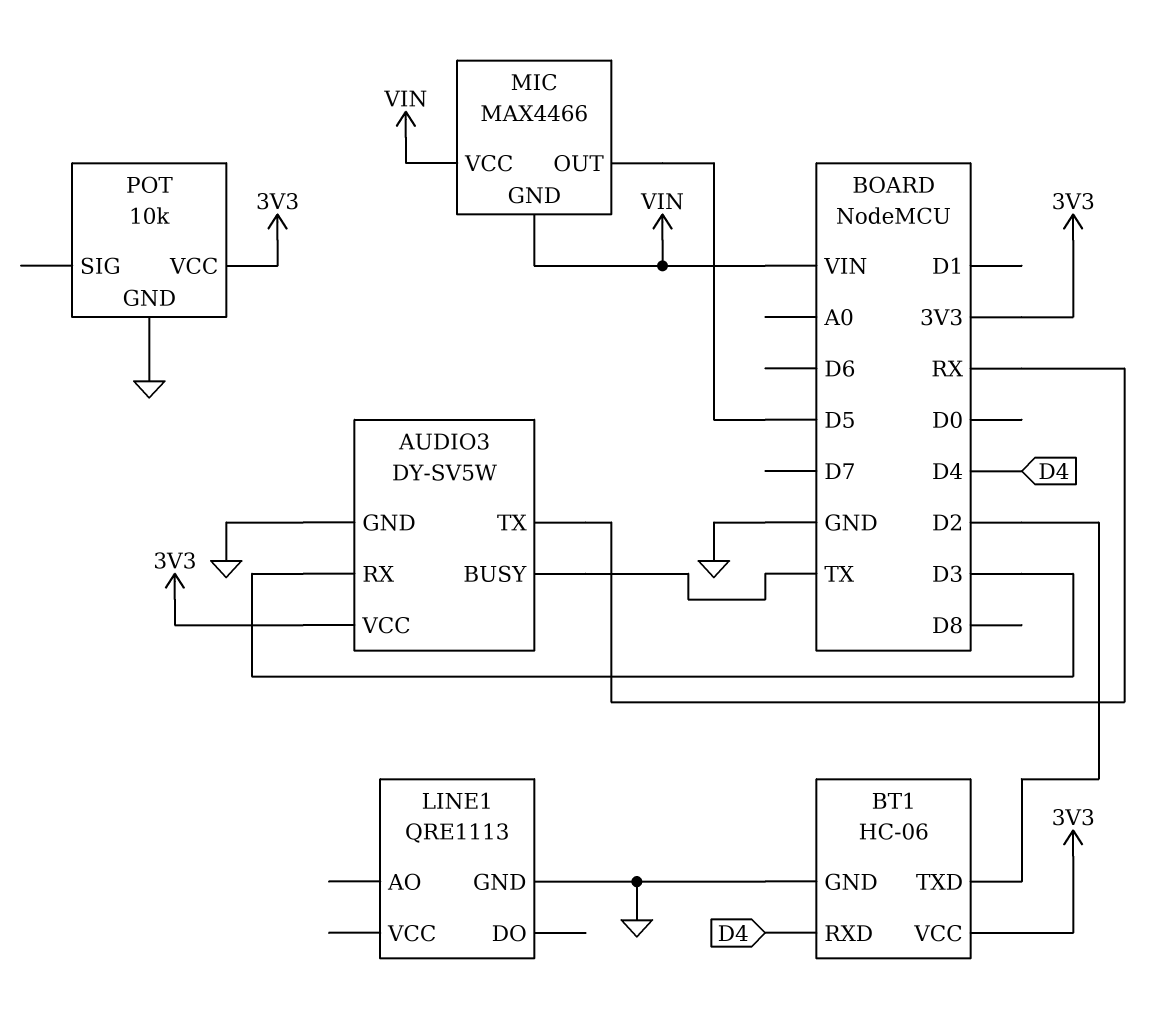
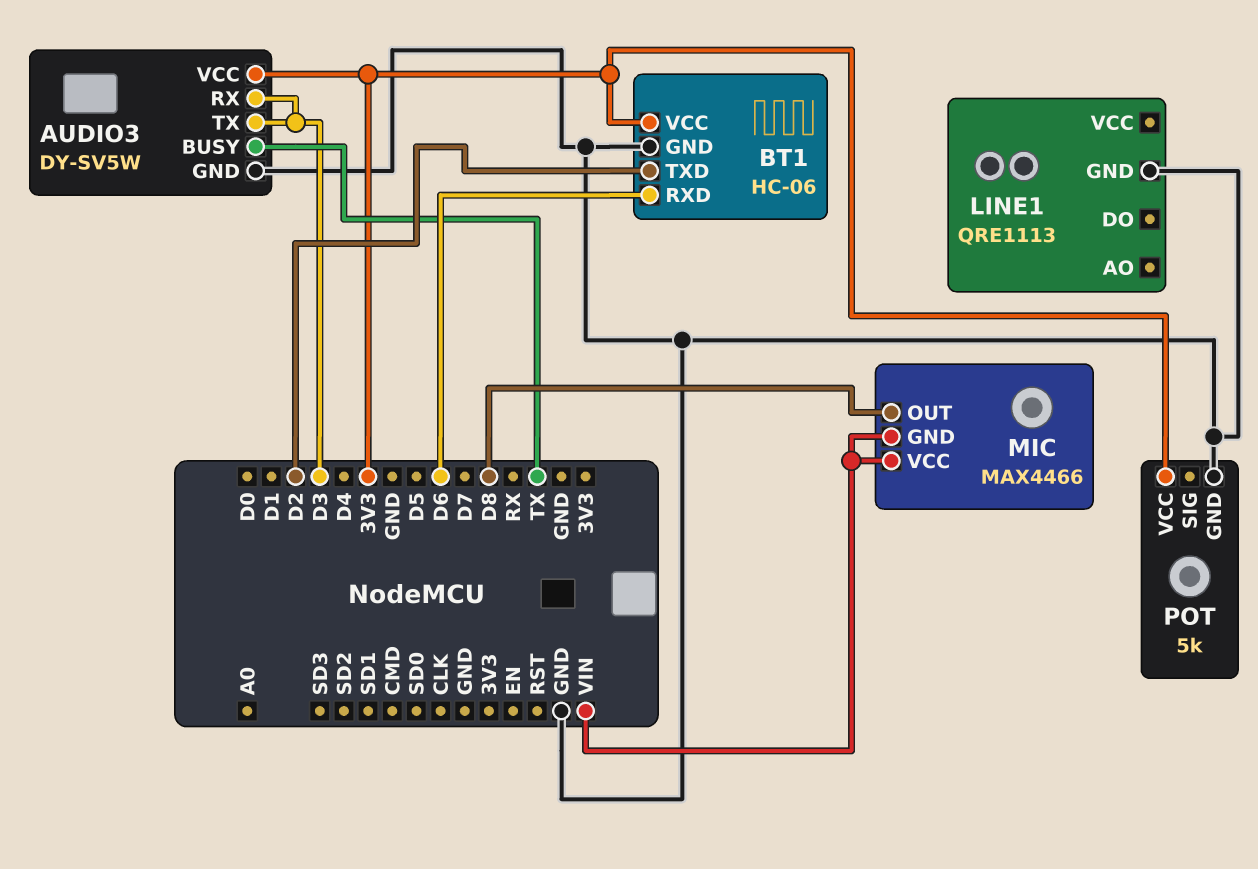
AUDIO3 pin TX: RX -> D3
BT1 pin RXD: D4 -> D6
MIC pin OUT: D5 -> D8
POT: 10k -> 5k

